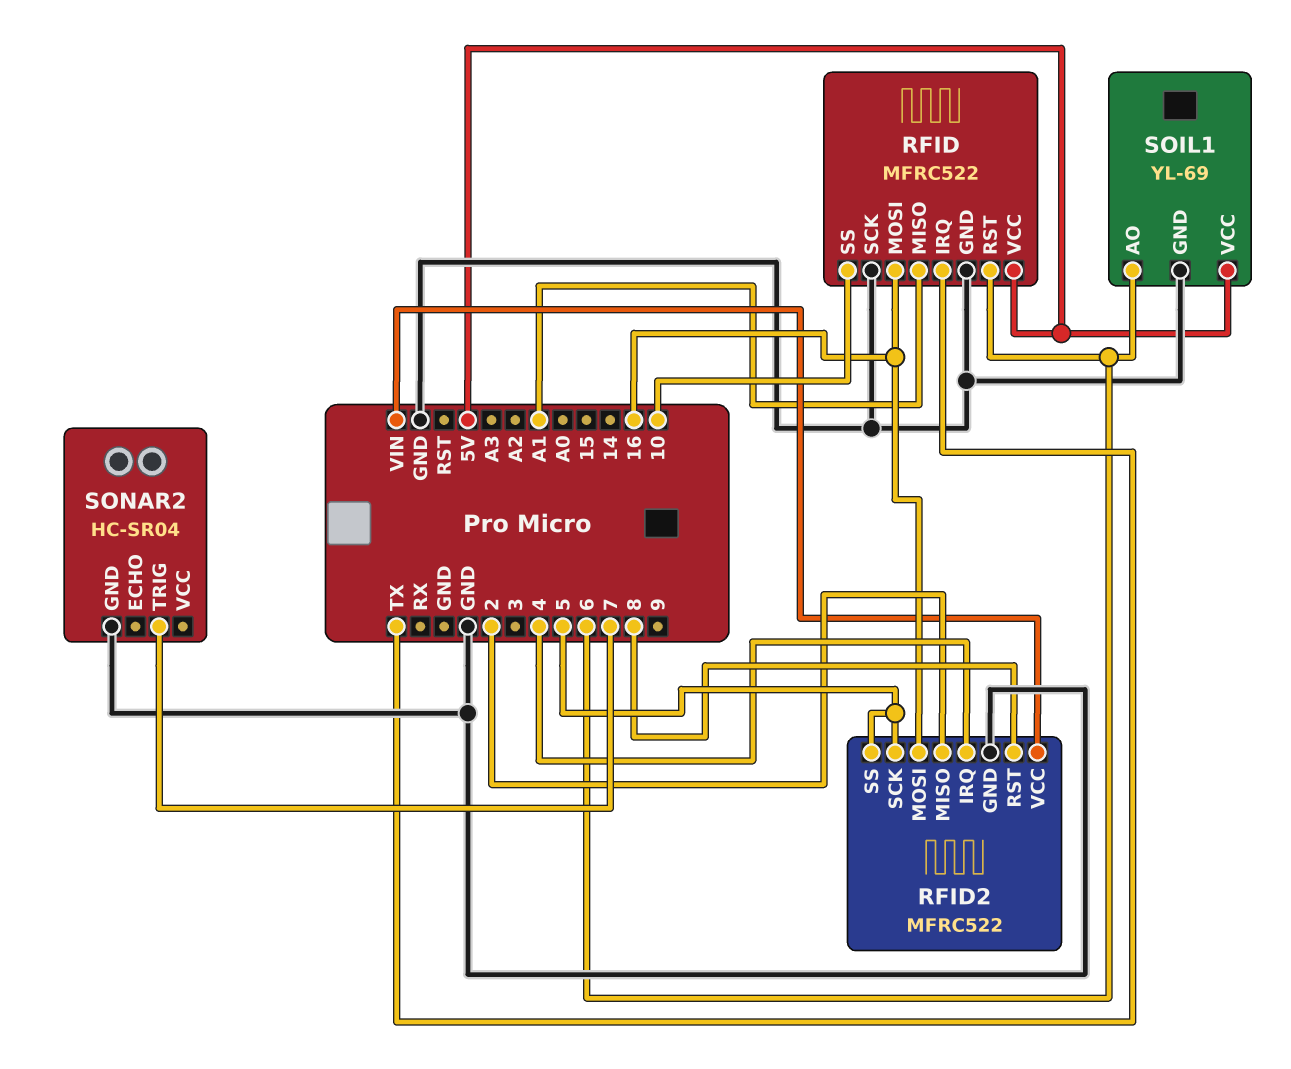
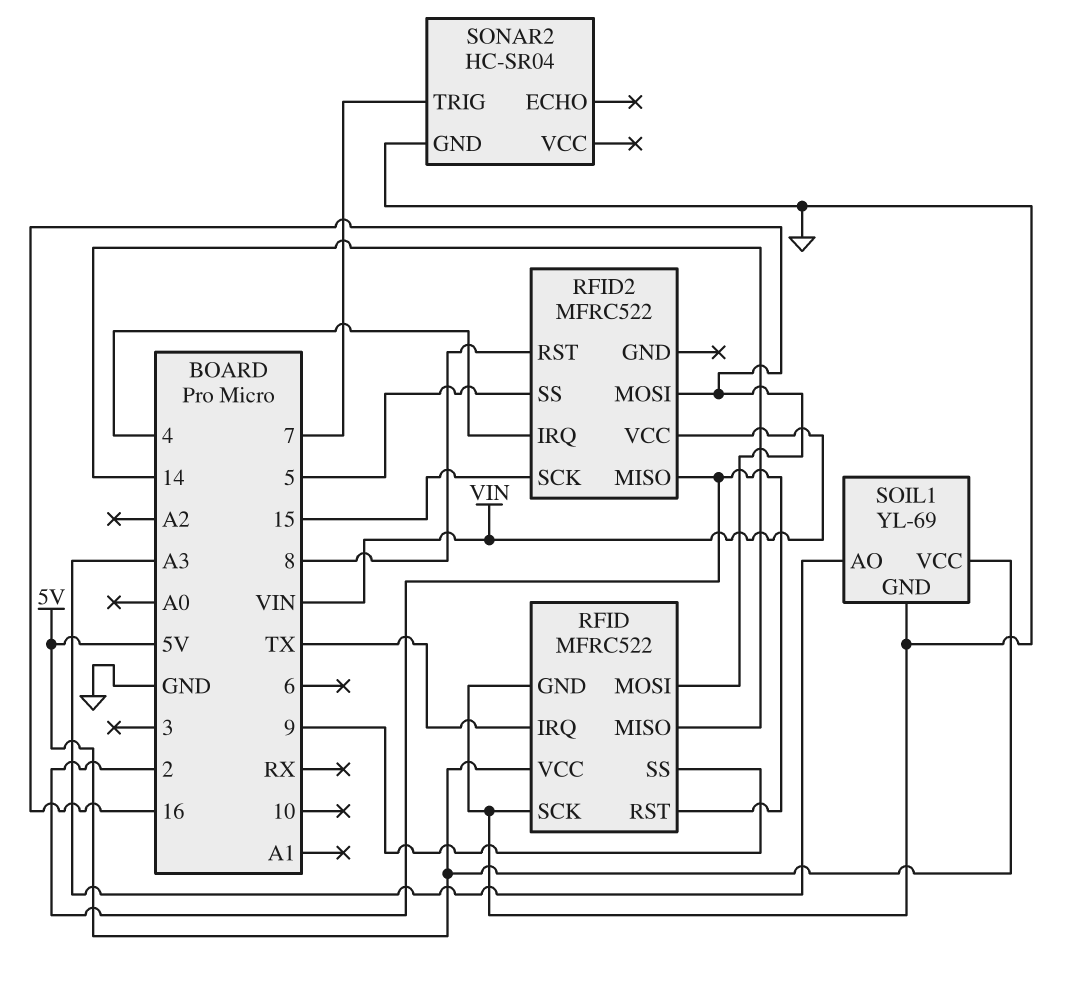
RFID pin MISO: A1 -> 14
RFID pin RST: 6 -> 2
RFID pin SS: 10 -> 9
RFID2 pin GND: GND -> none
RFID2 pin SCK: 5 -> 15
SOIL1 pin AO: 6 -> A3

